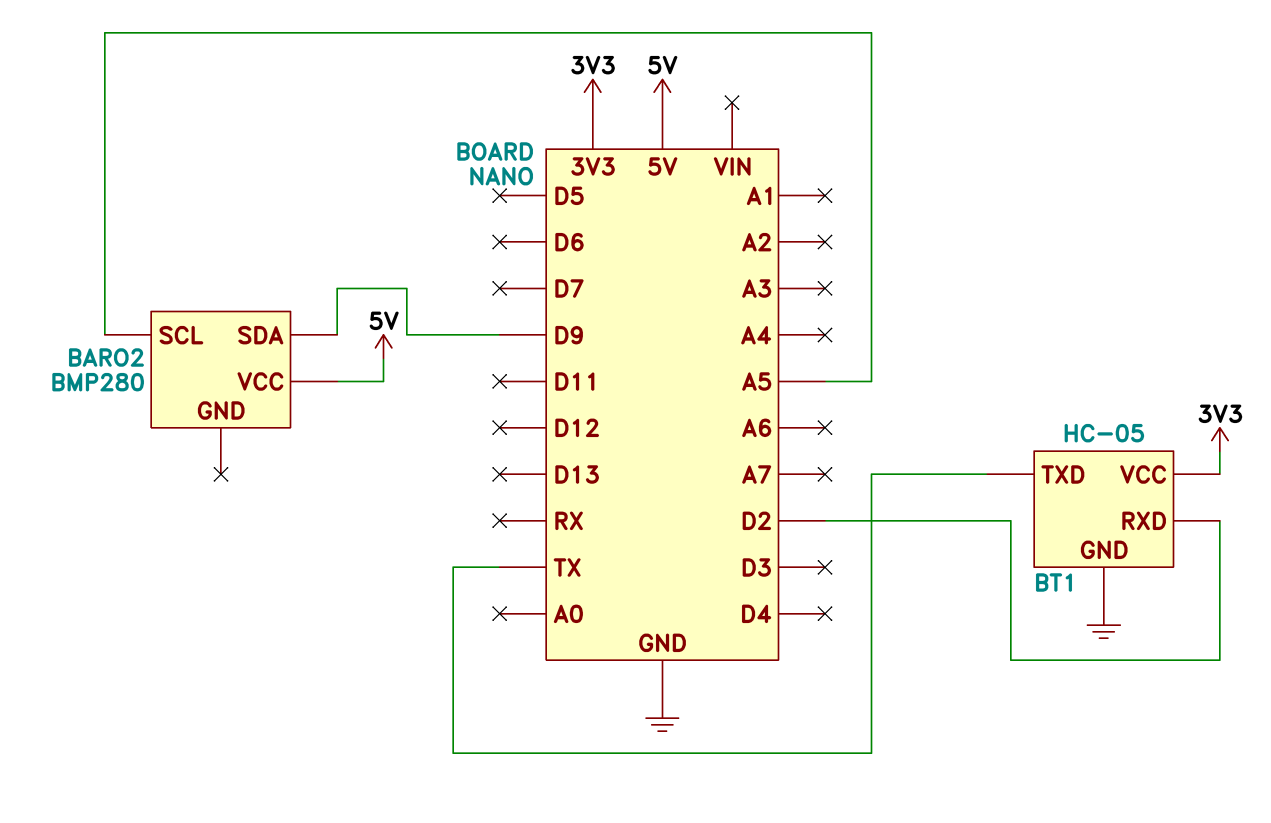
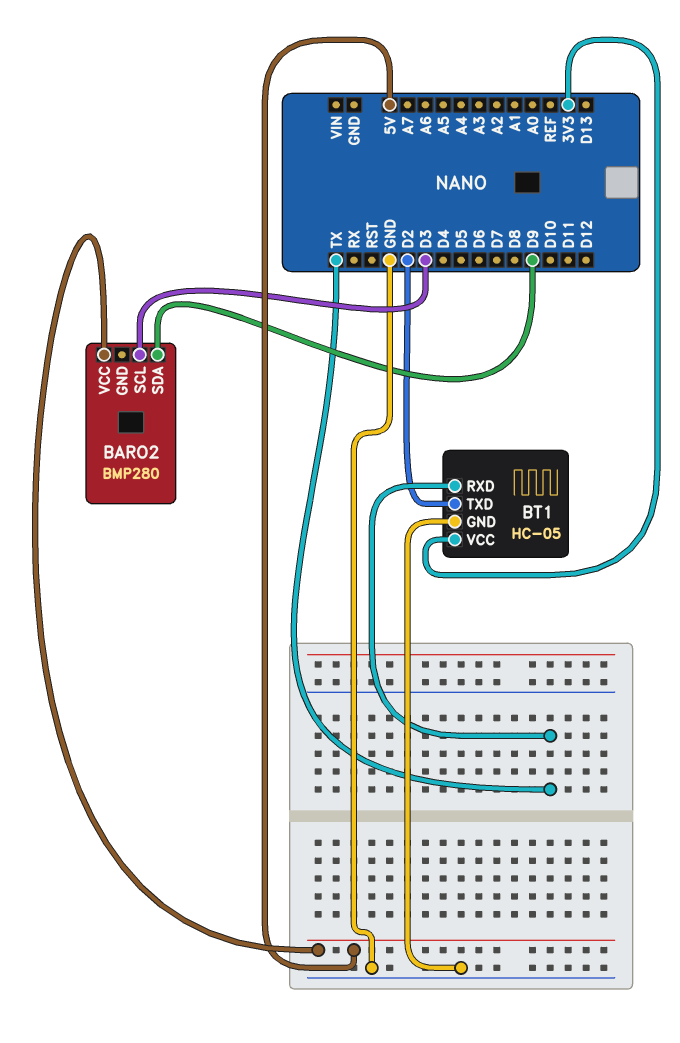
BARO2 pin SCL: A5 -> D3
BT1 pin RXD: D2 -> TX
BT1 pin TXD: TX -> D2

